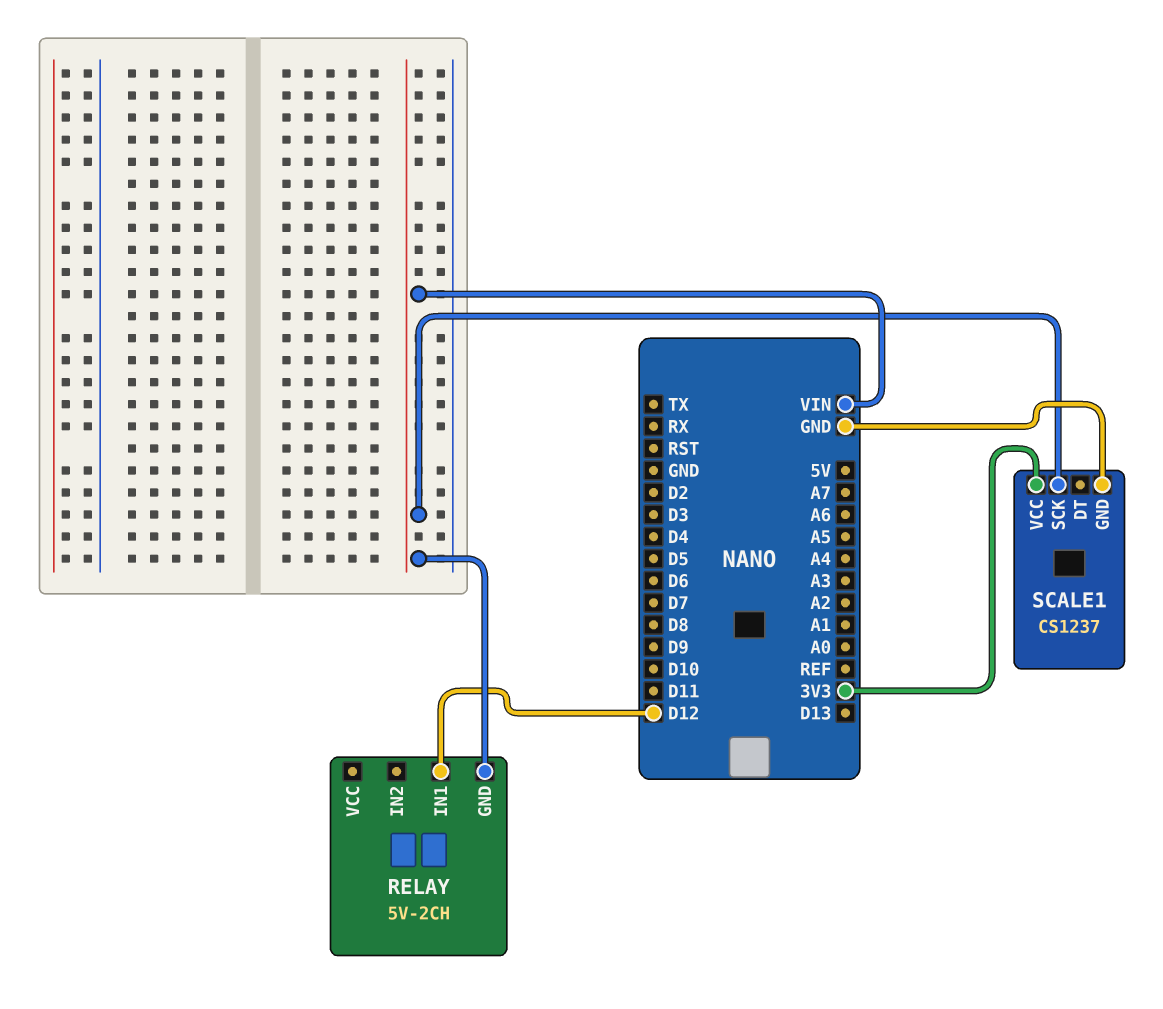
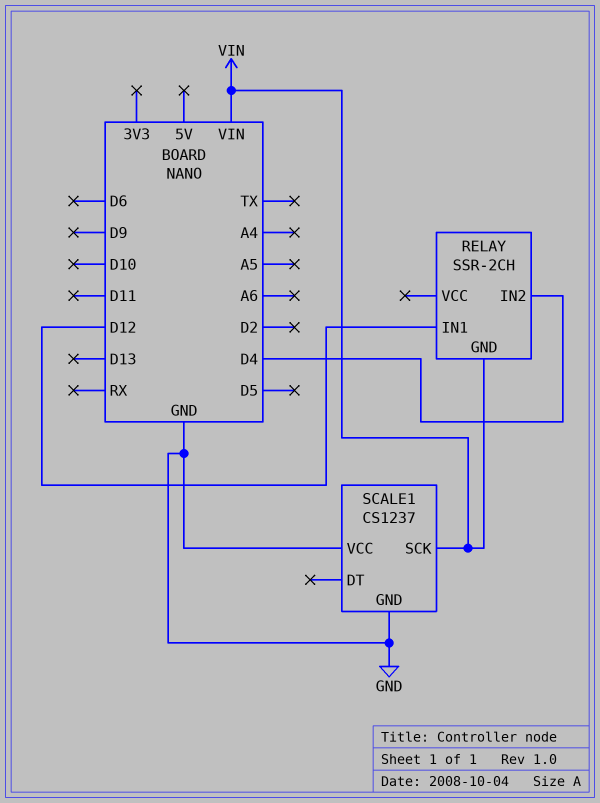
RELAY: 5V-2CH -> SSR-2CH
RELAY pin IN2: none -> D4
SCALE1 pin VCC: 3V3 -> GND

